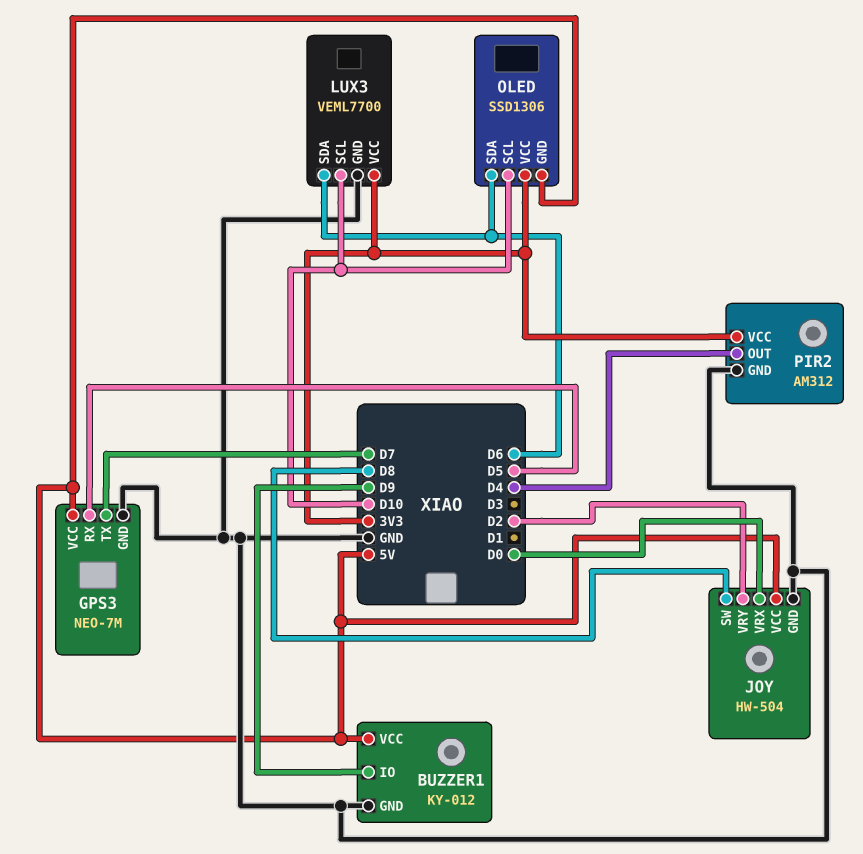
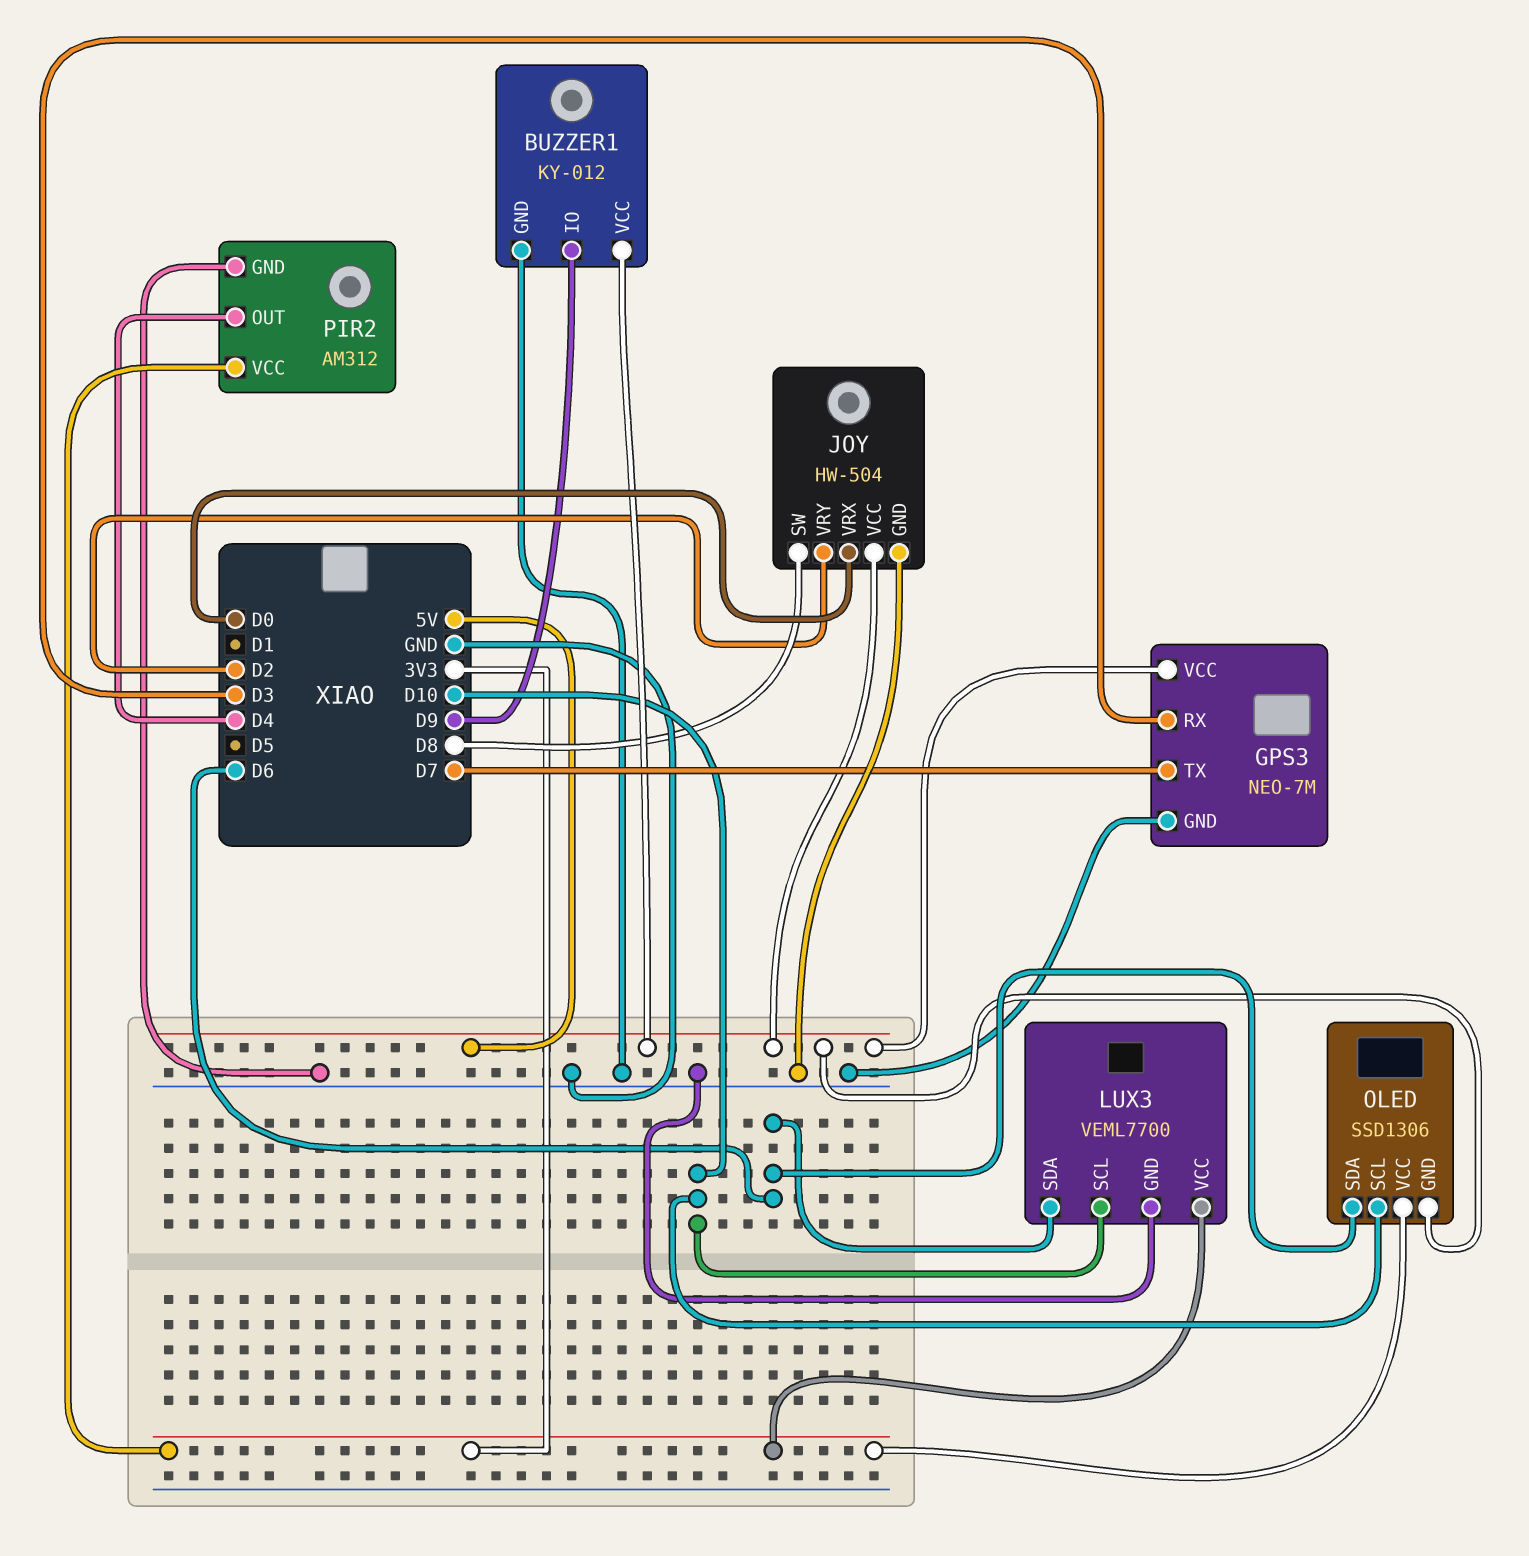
GPS3 pin RX: D5 -> D3

